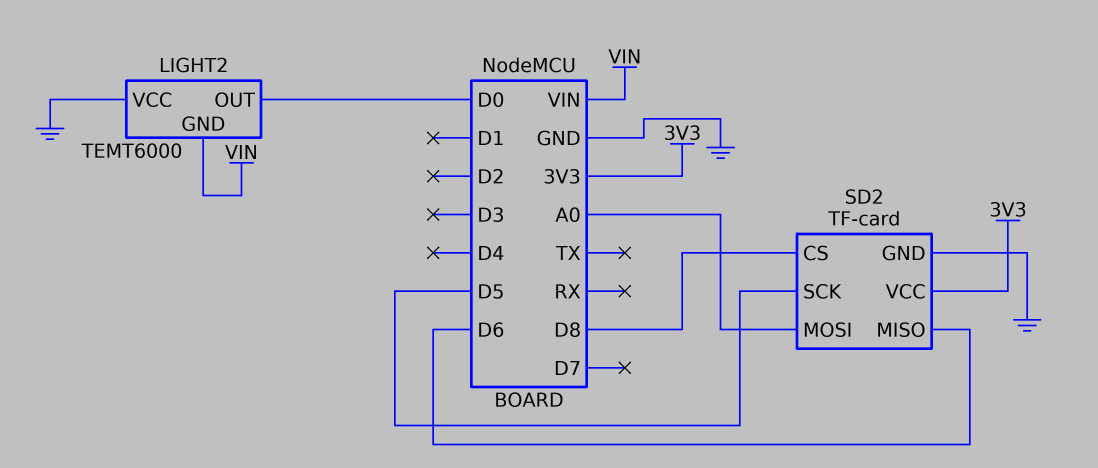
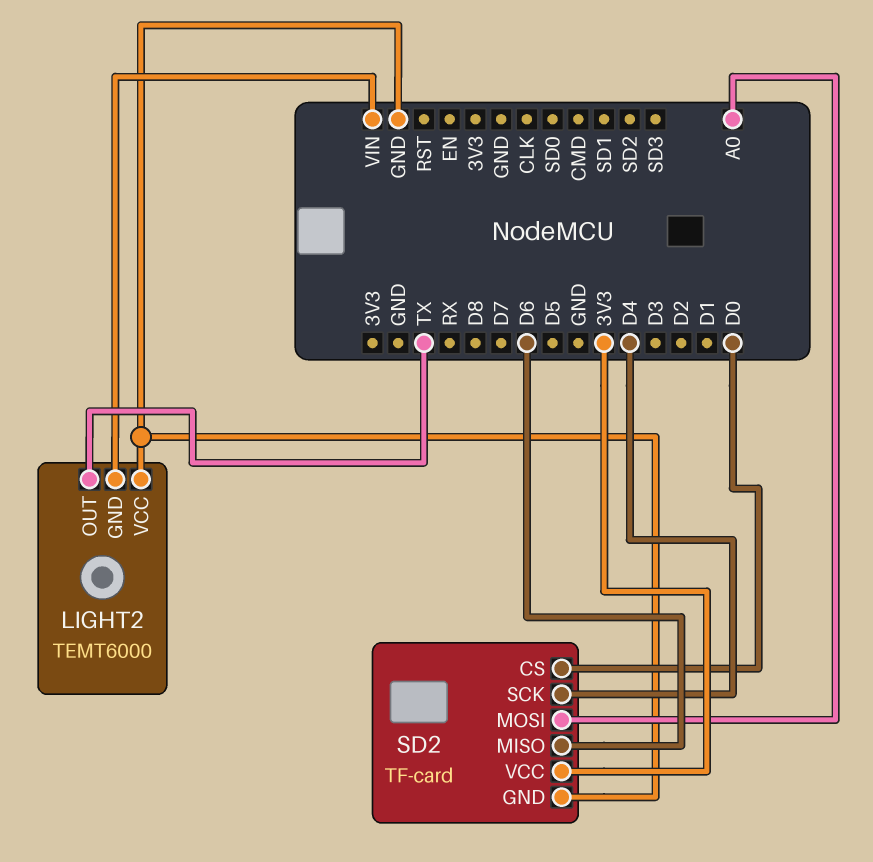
LIGHT2 pin OUT: D0 -> TX
SD2 pin CS: D8 -> D0
SD2 pin SCK: D5 -> D4

